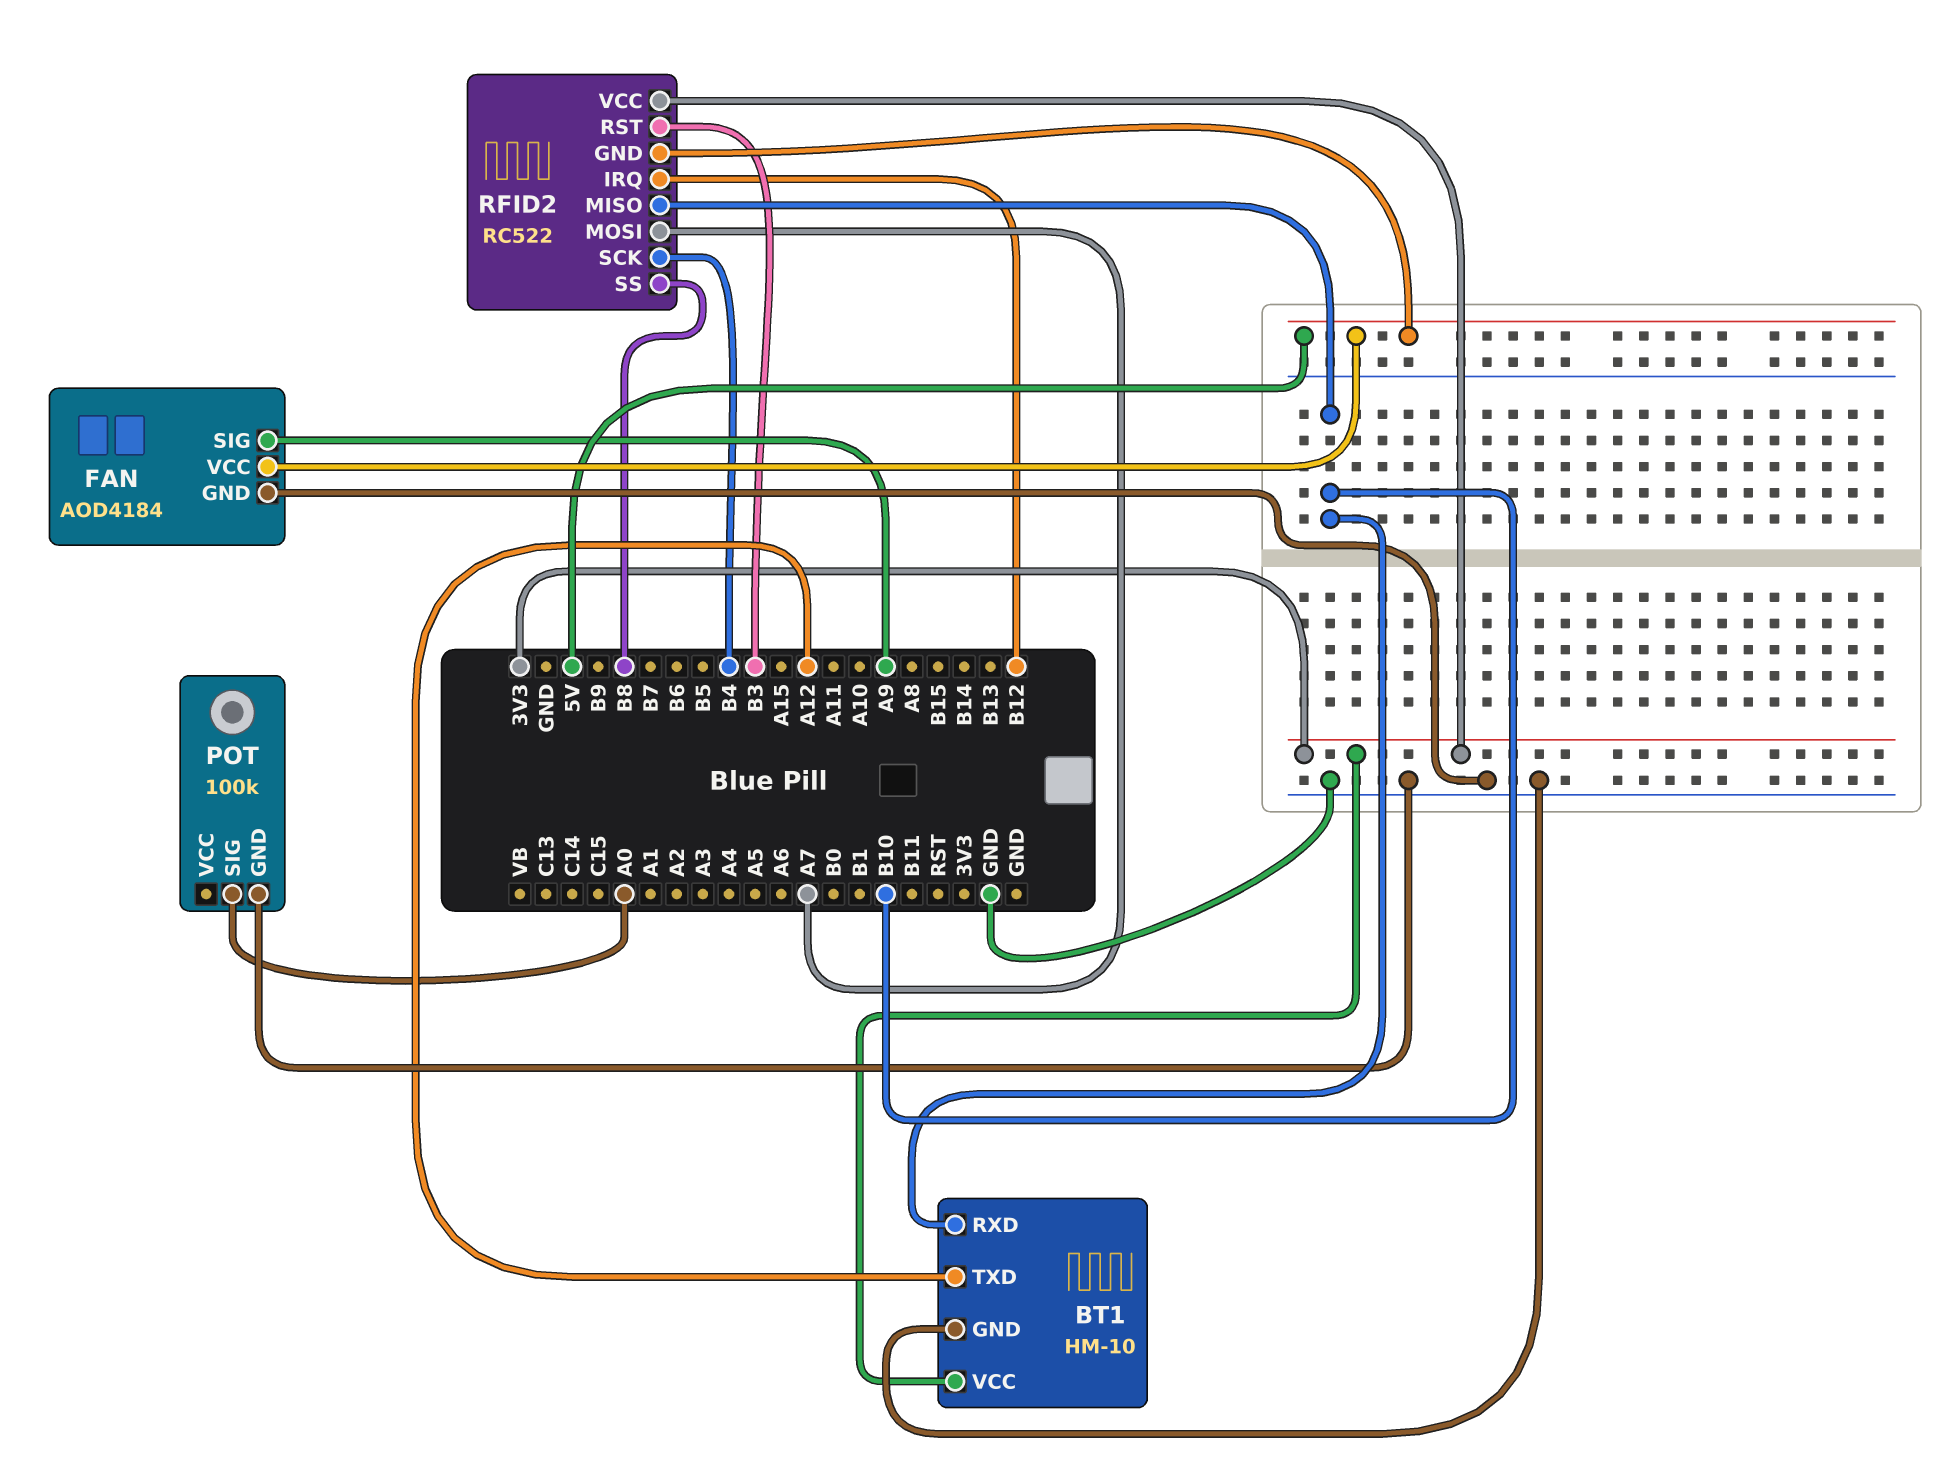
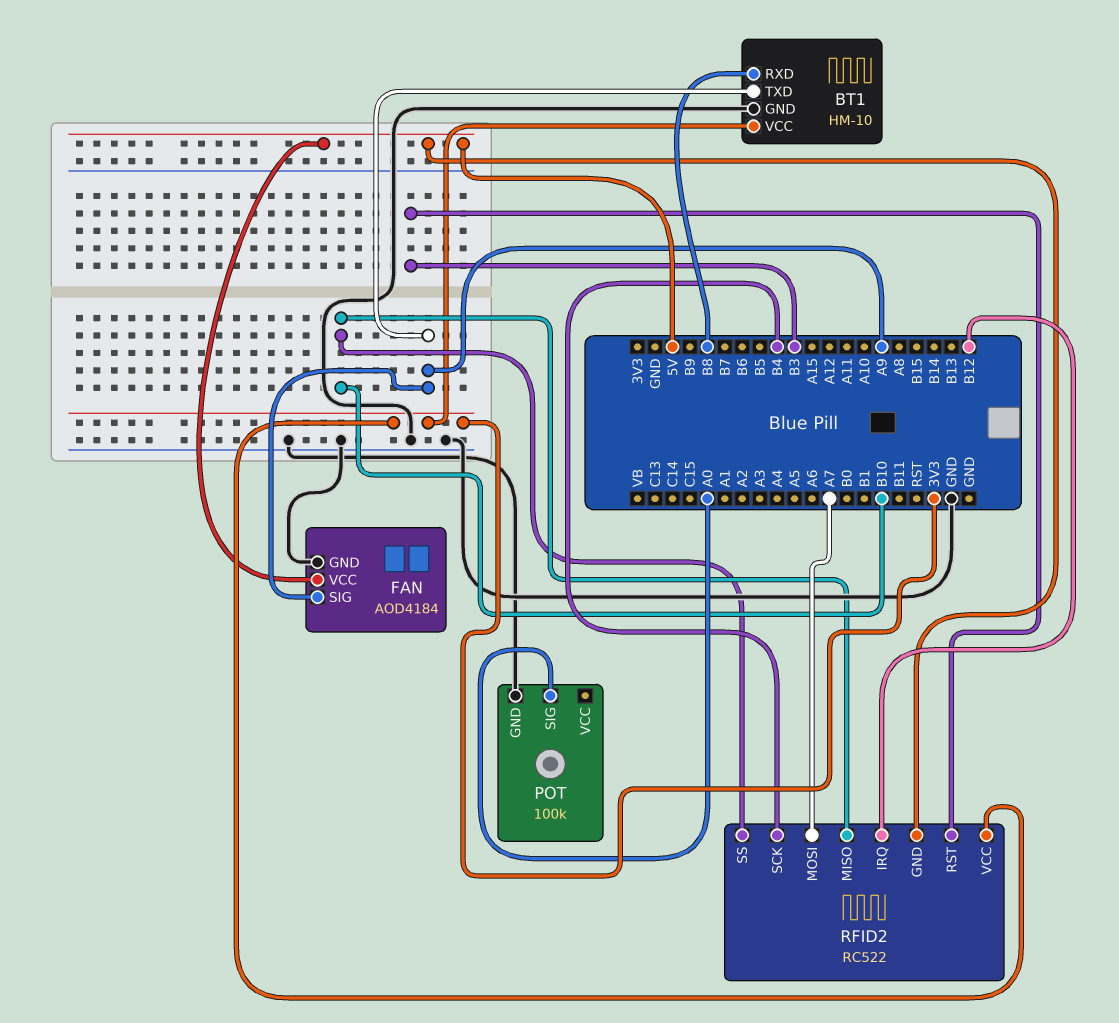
BT1 pin RXD: B10 -> B8
BT1 pin TXD: A12 -> A9
RFID2 pin SS: B8 -> B10

